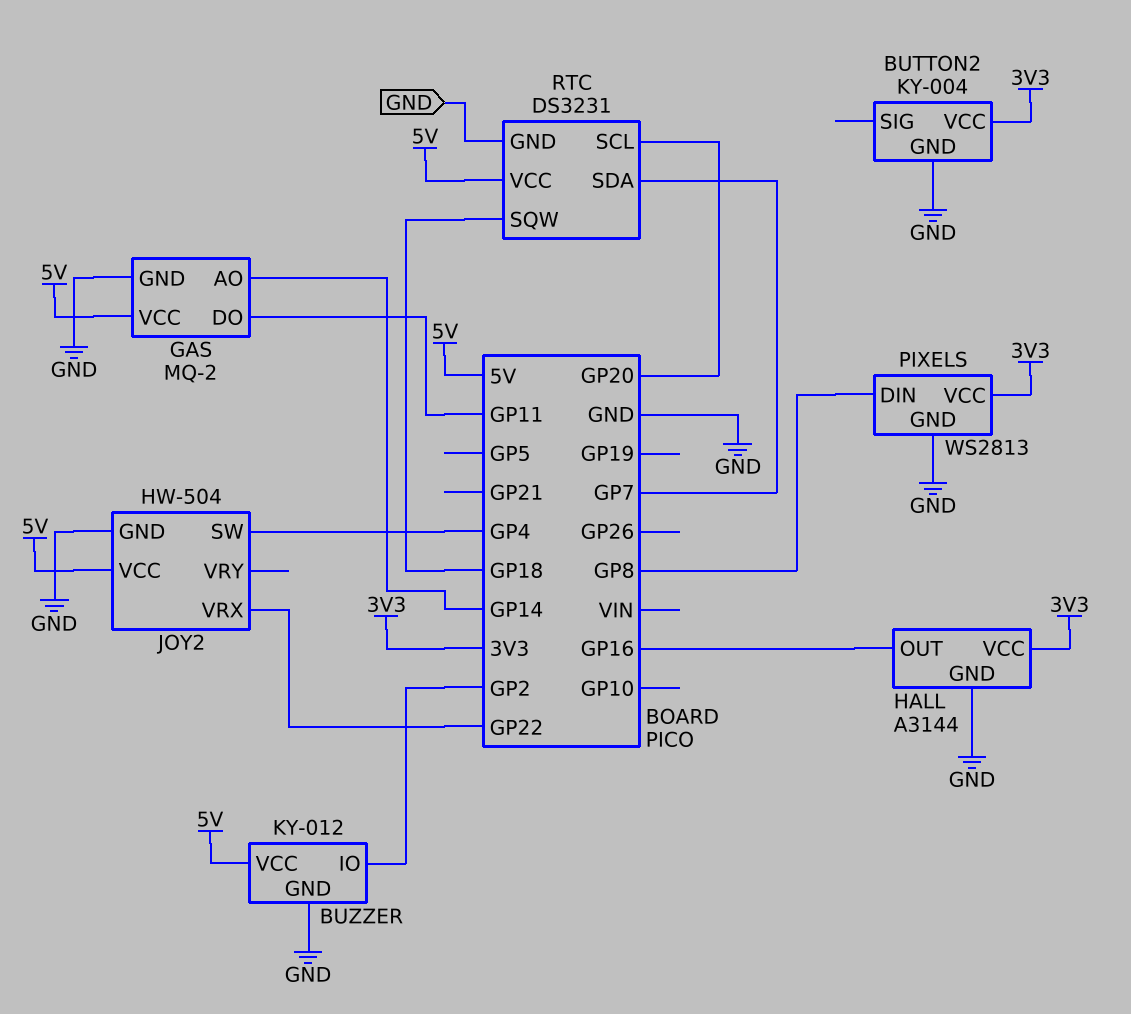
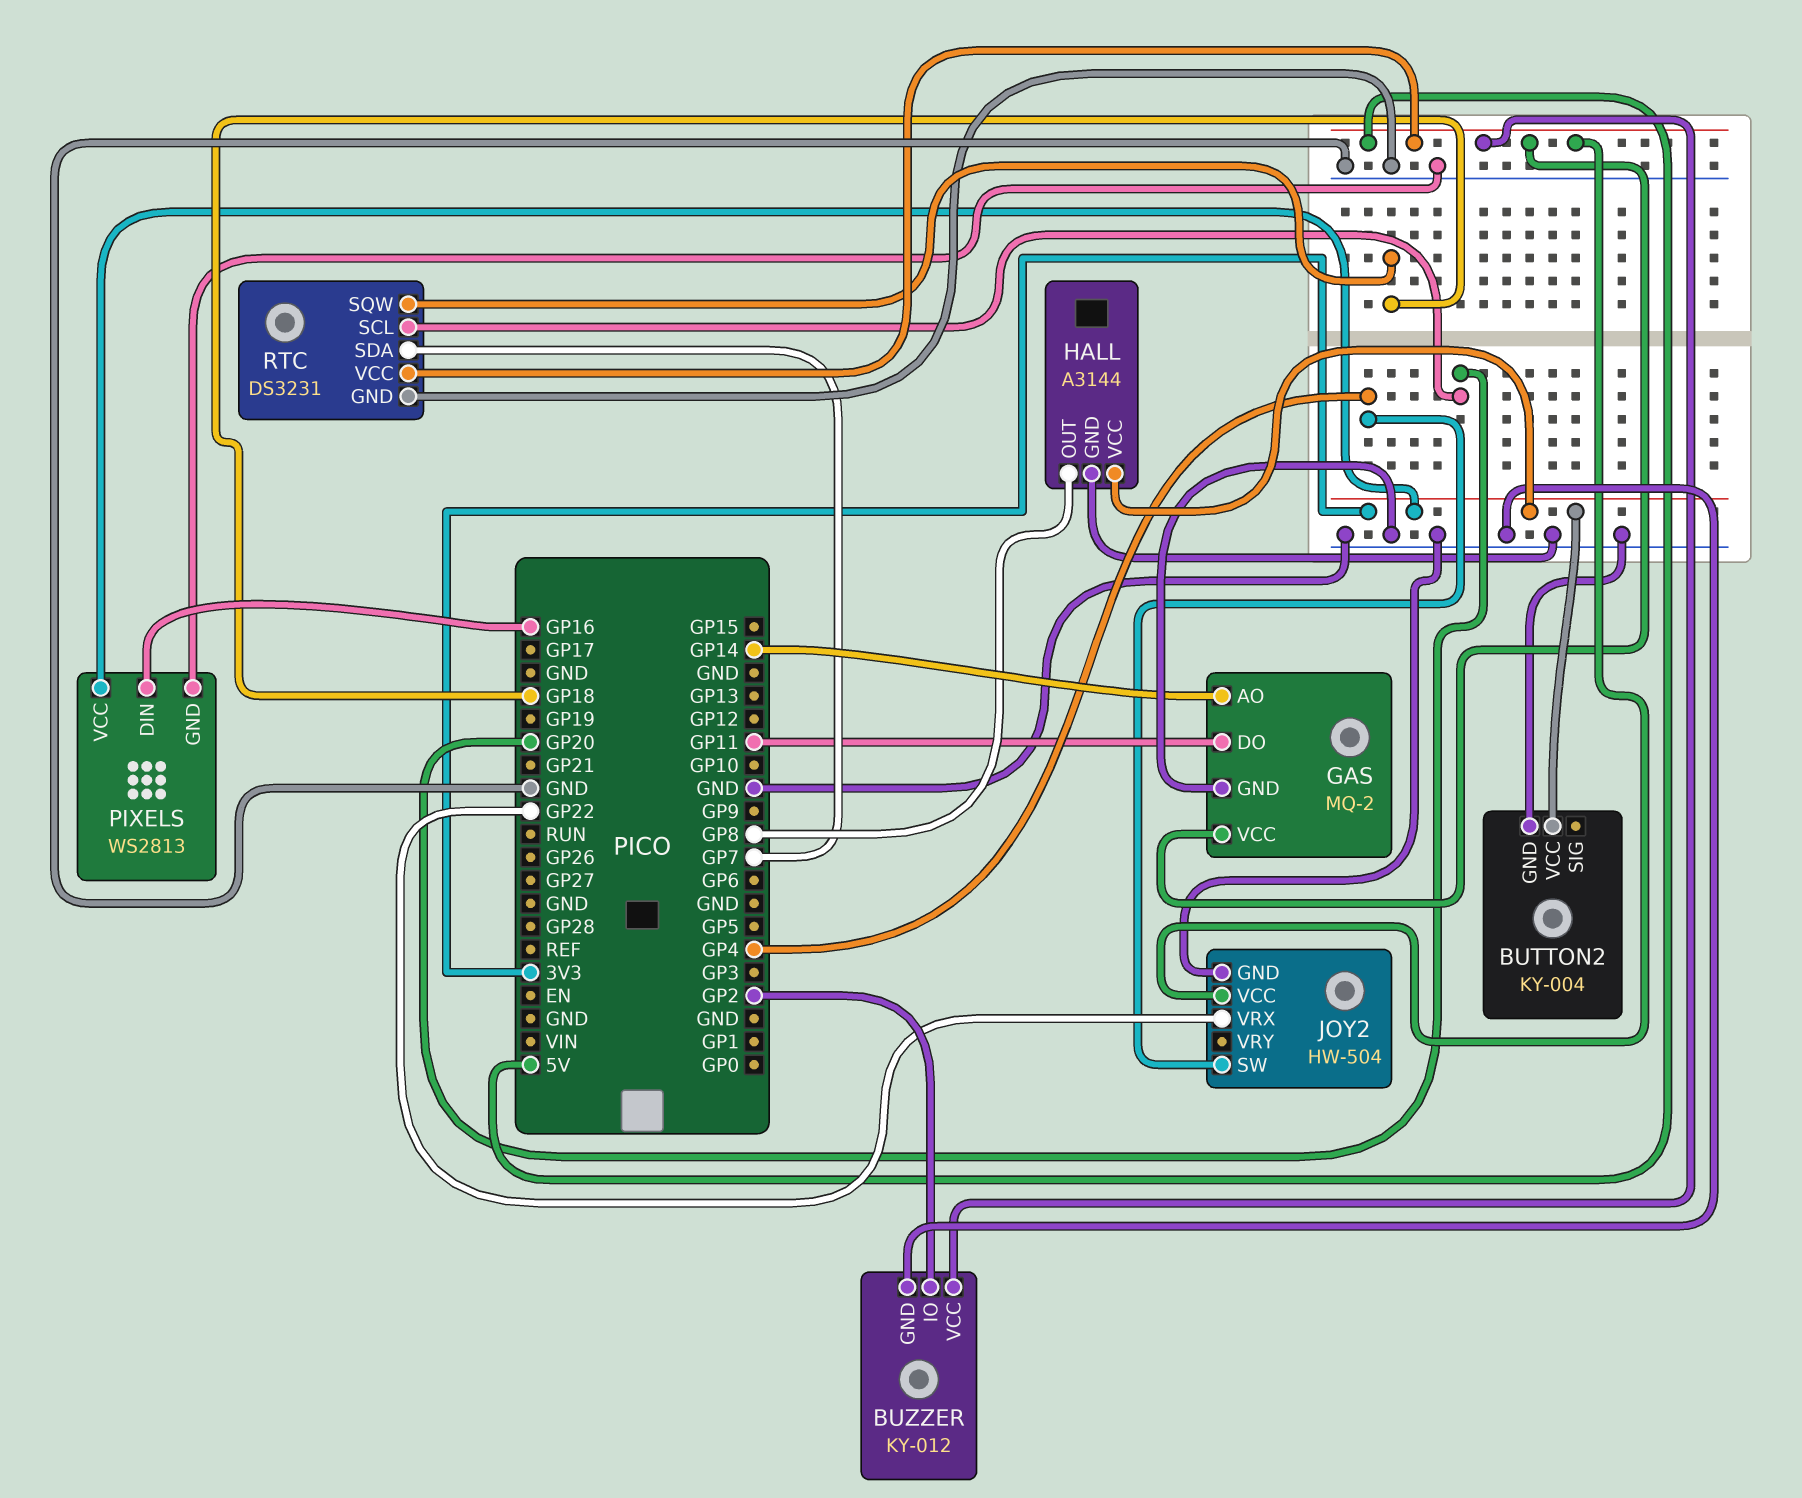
HALL pin OUT: GP16 -> GP8
PIXELS pin DIN: GP8 -> GP16

